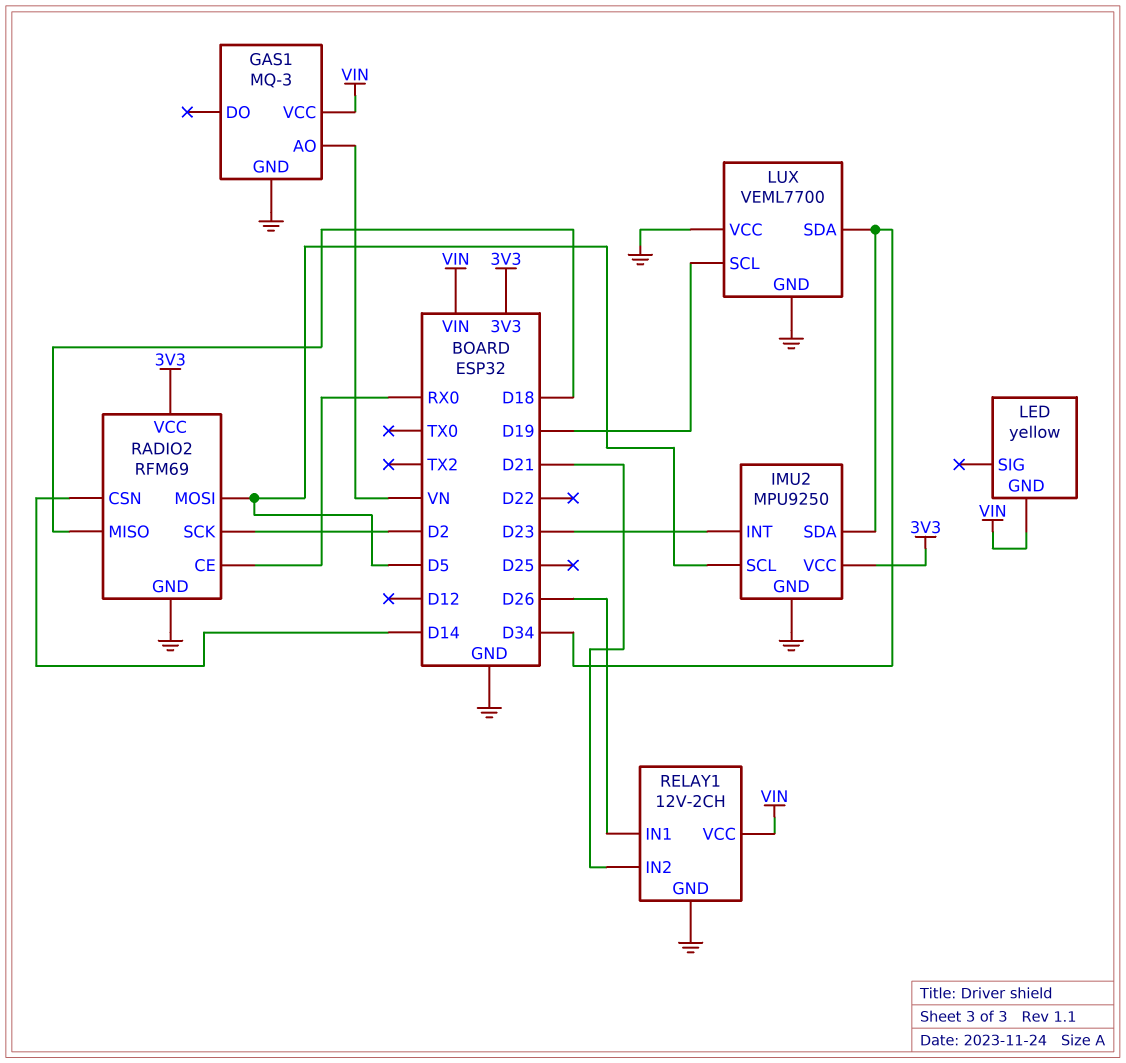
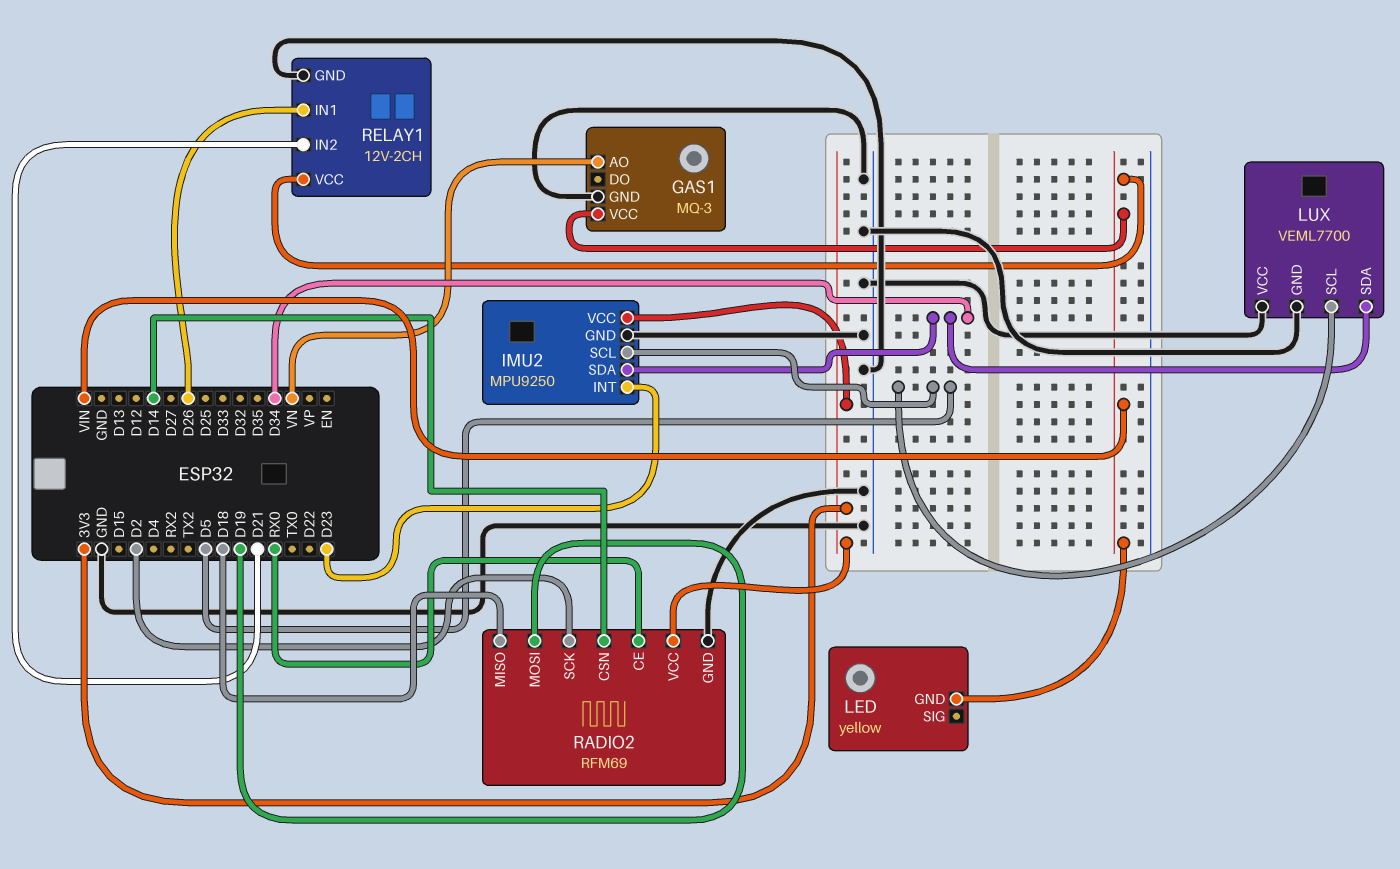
LUX pin SCL: D19 -> D5
RADIO2 pin MOSI: D5 -> D19

